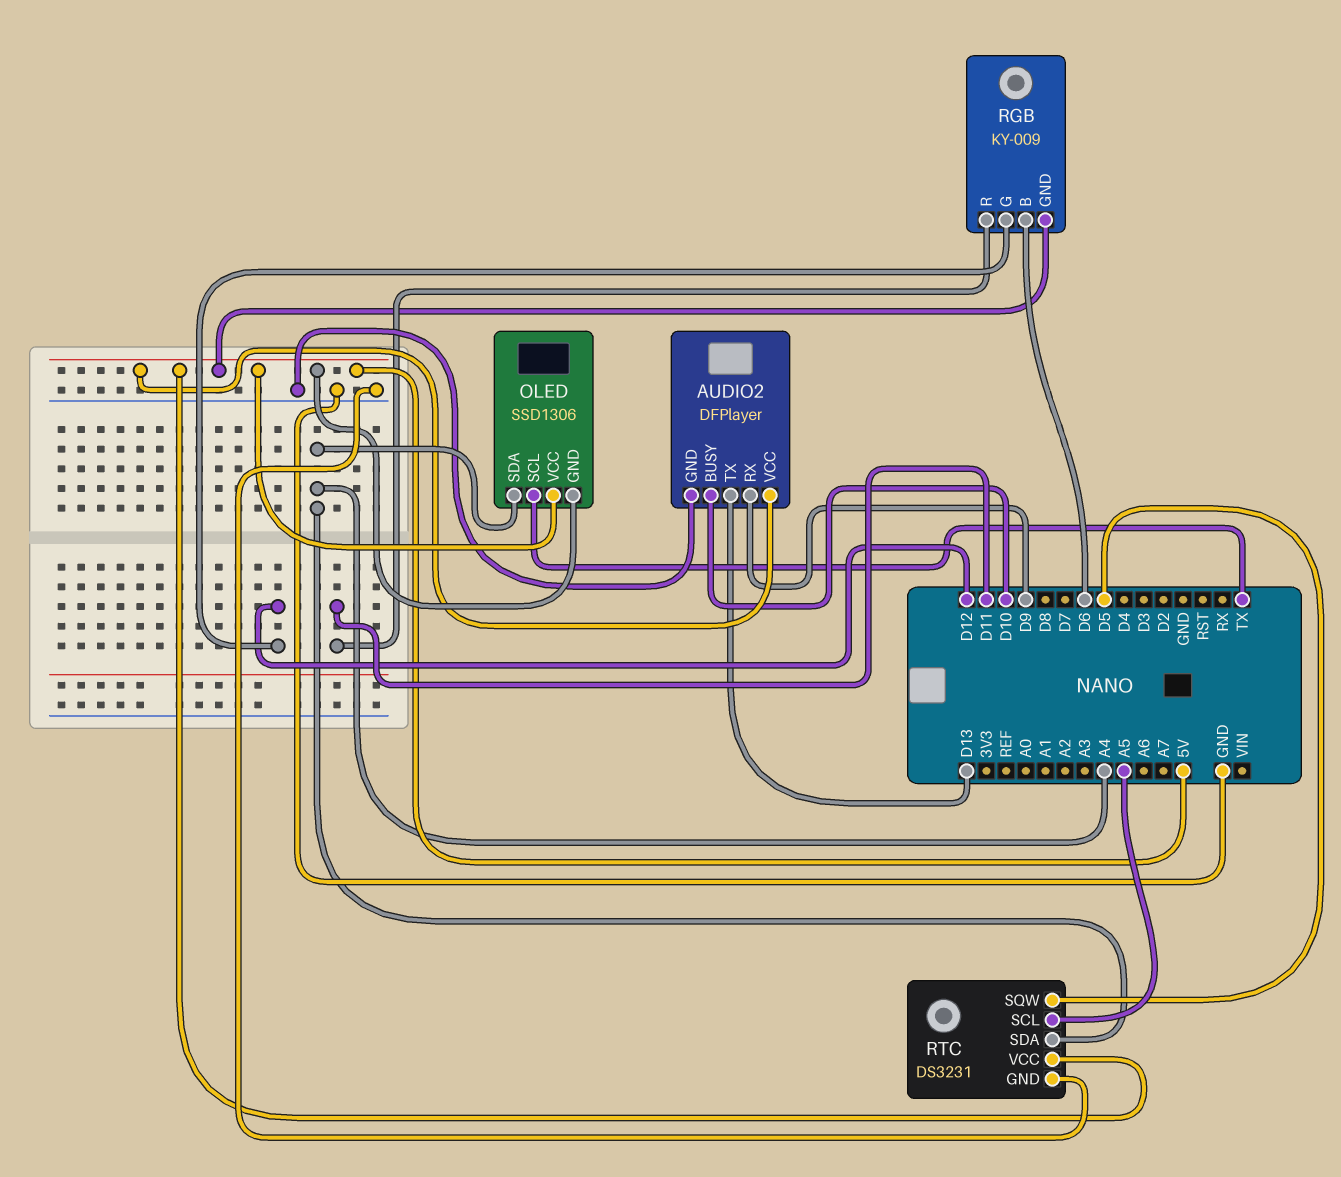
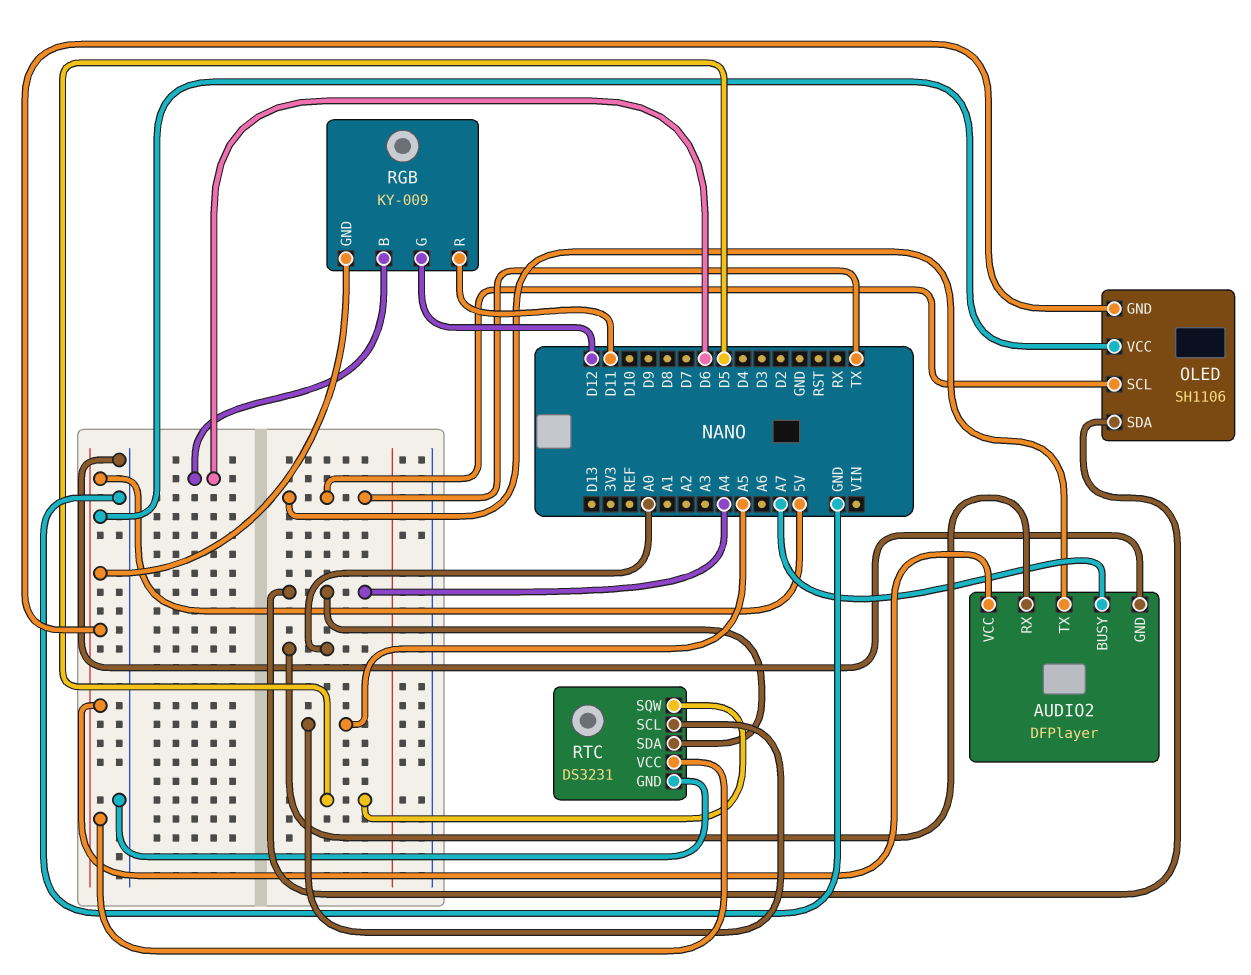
AUDIO2 pin BUSY: D10 -> A7
AUDIO2 pin RX: D9 -> A0
AUDIO2 pin TX: D13 -> TX
OLED: SSD1306 -> SH1106

